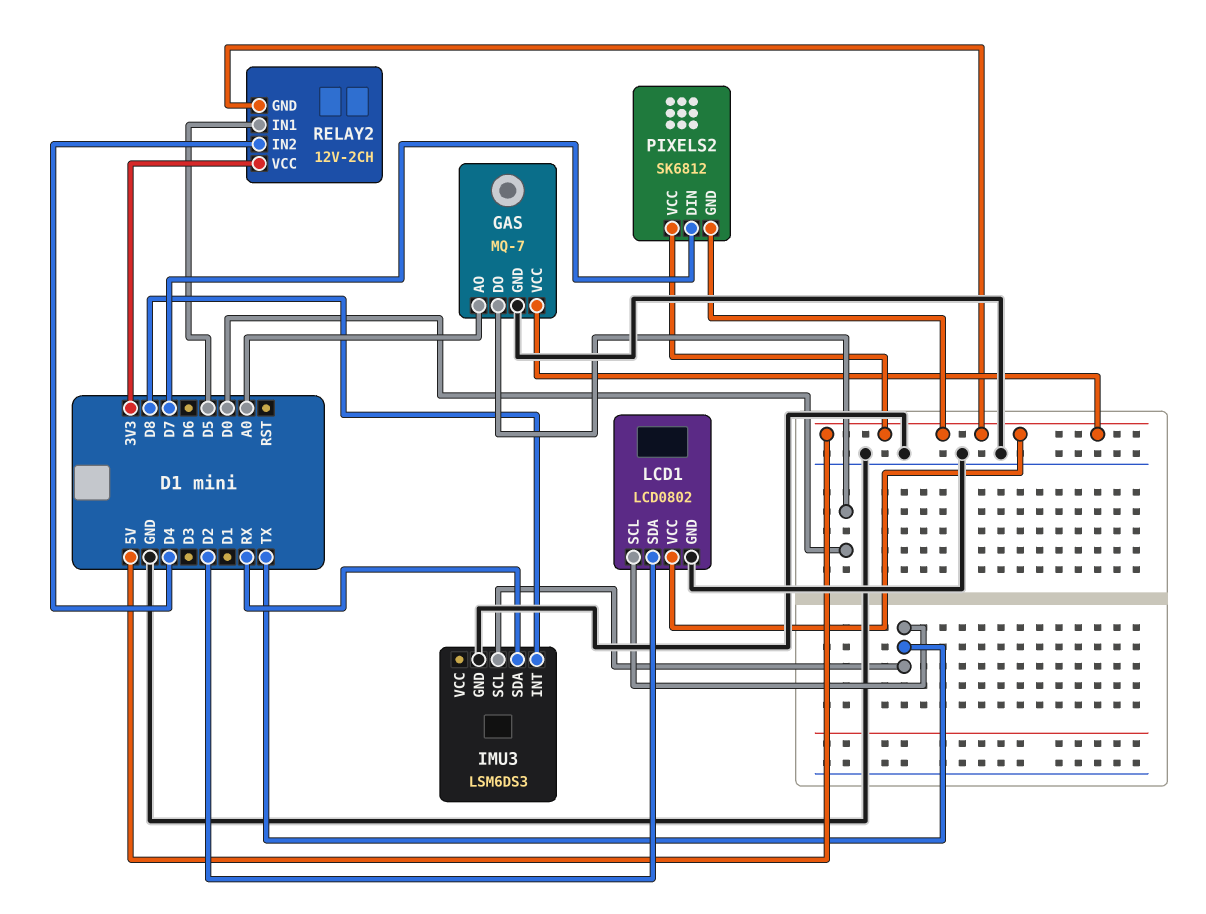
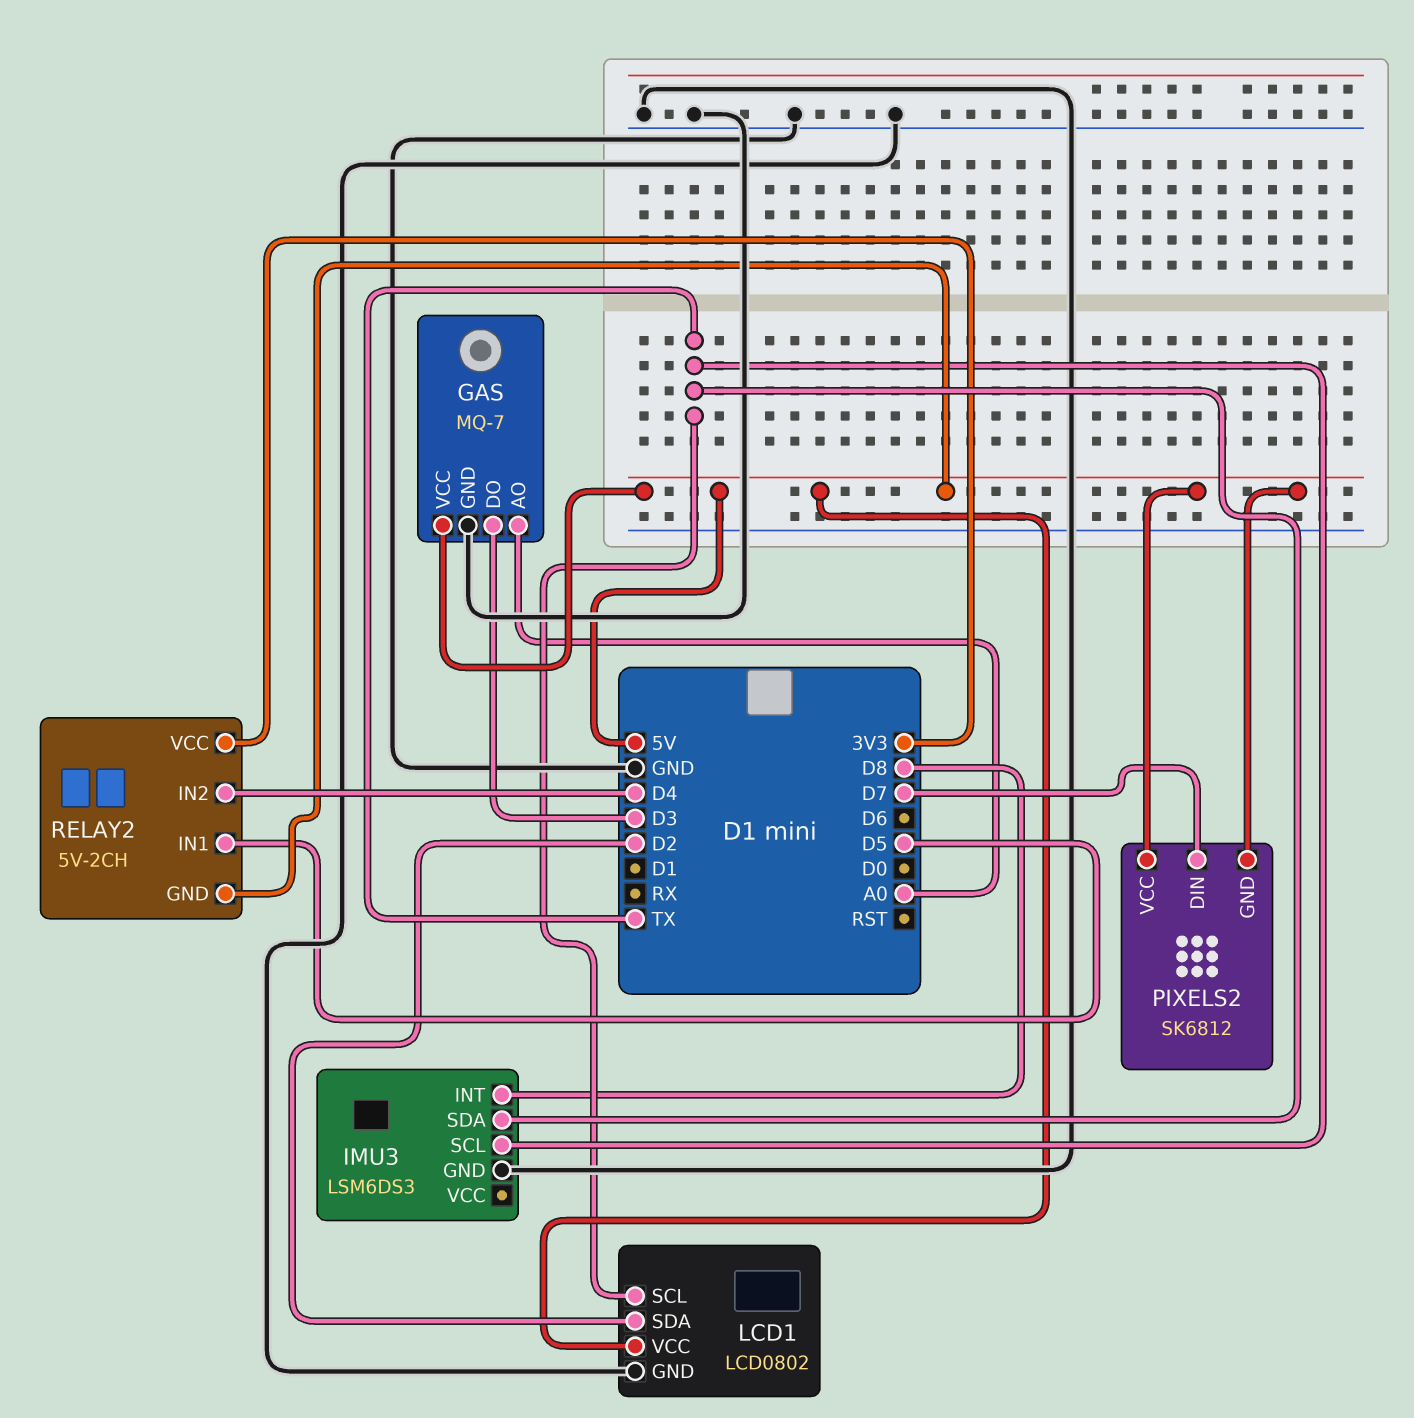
GAS pin DO: D0 -> D3
IMU3 pin SDA: RX -> TX
RELAY2: 12V-2CH -> 5V-2CH

